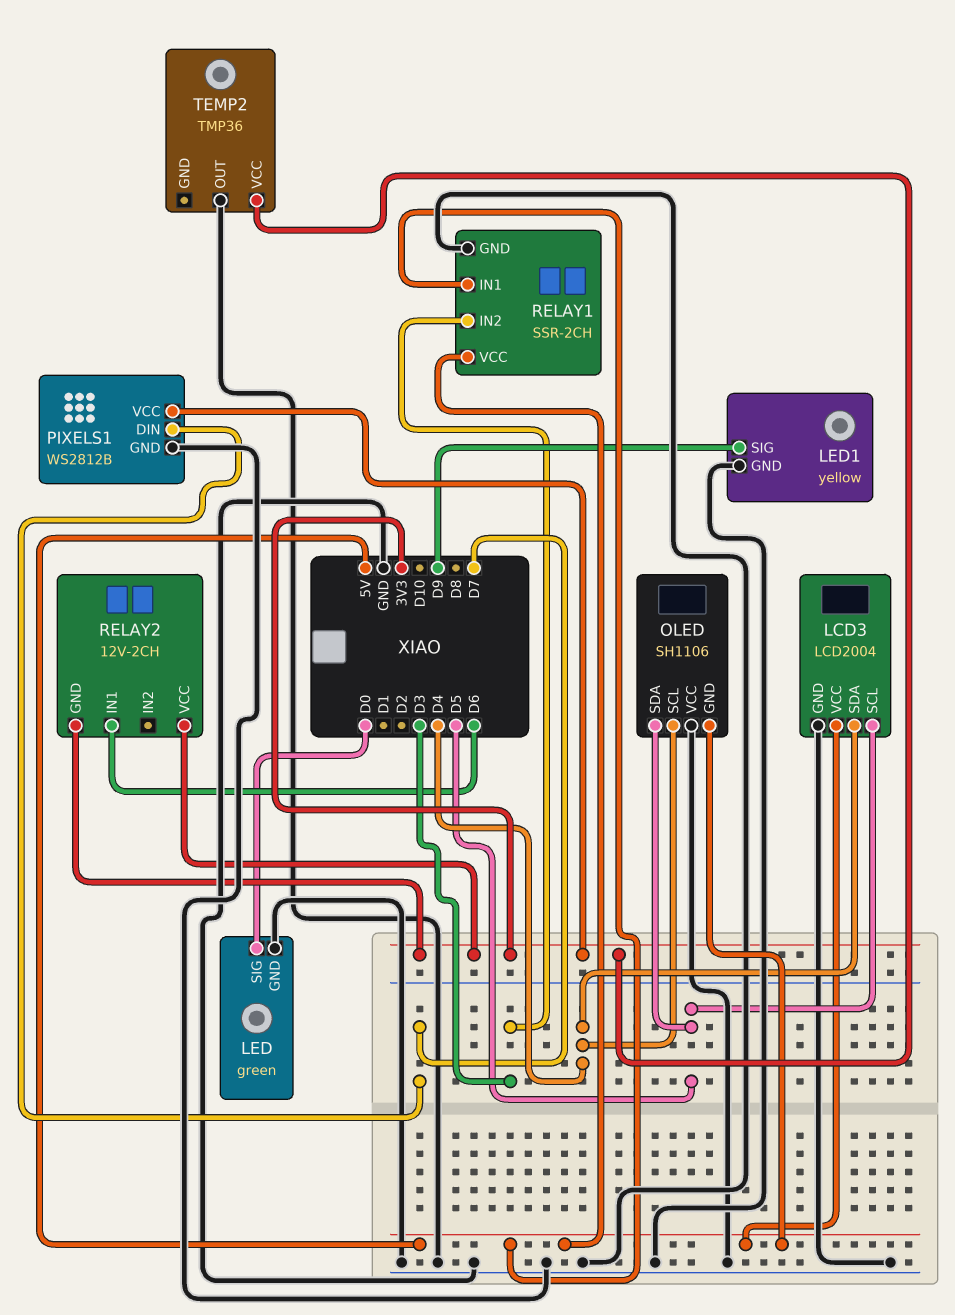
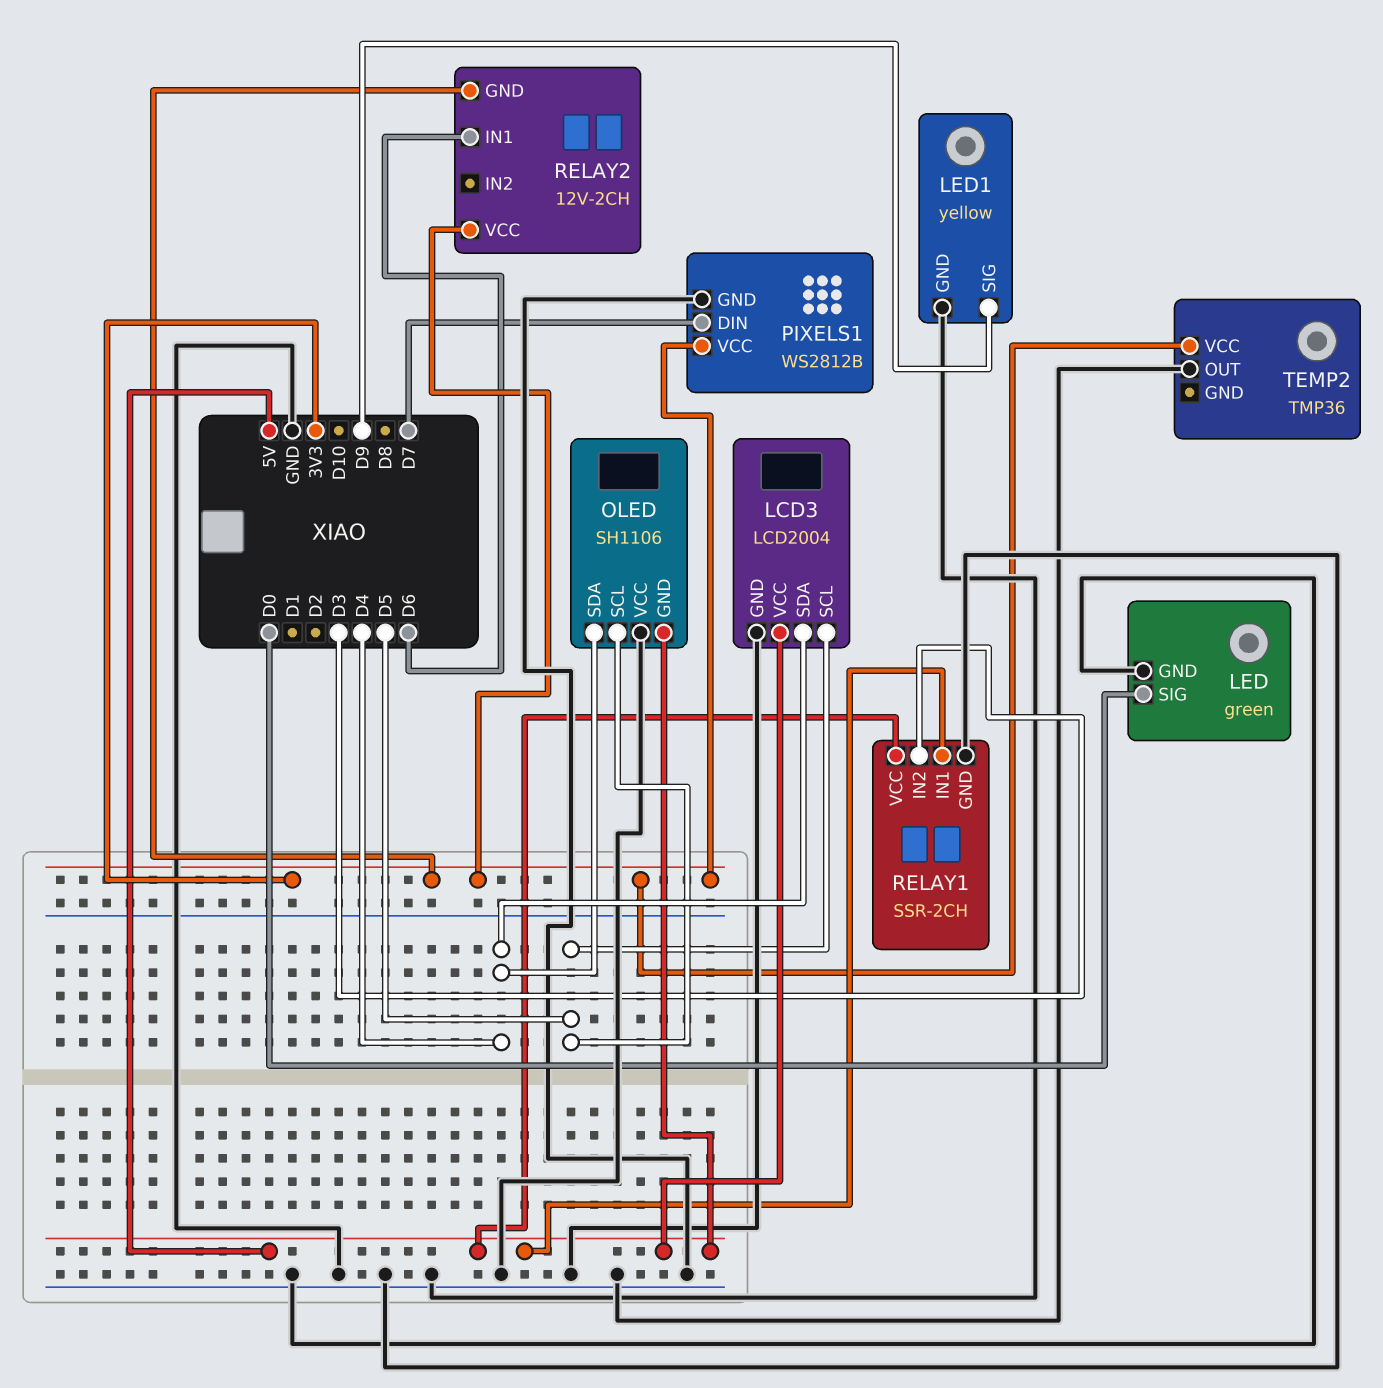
OLED pin SCL: D4 -> D5
OLED pin SDA: D5 -> D4

